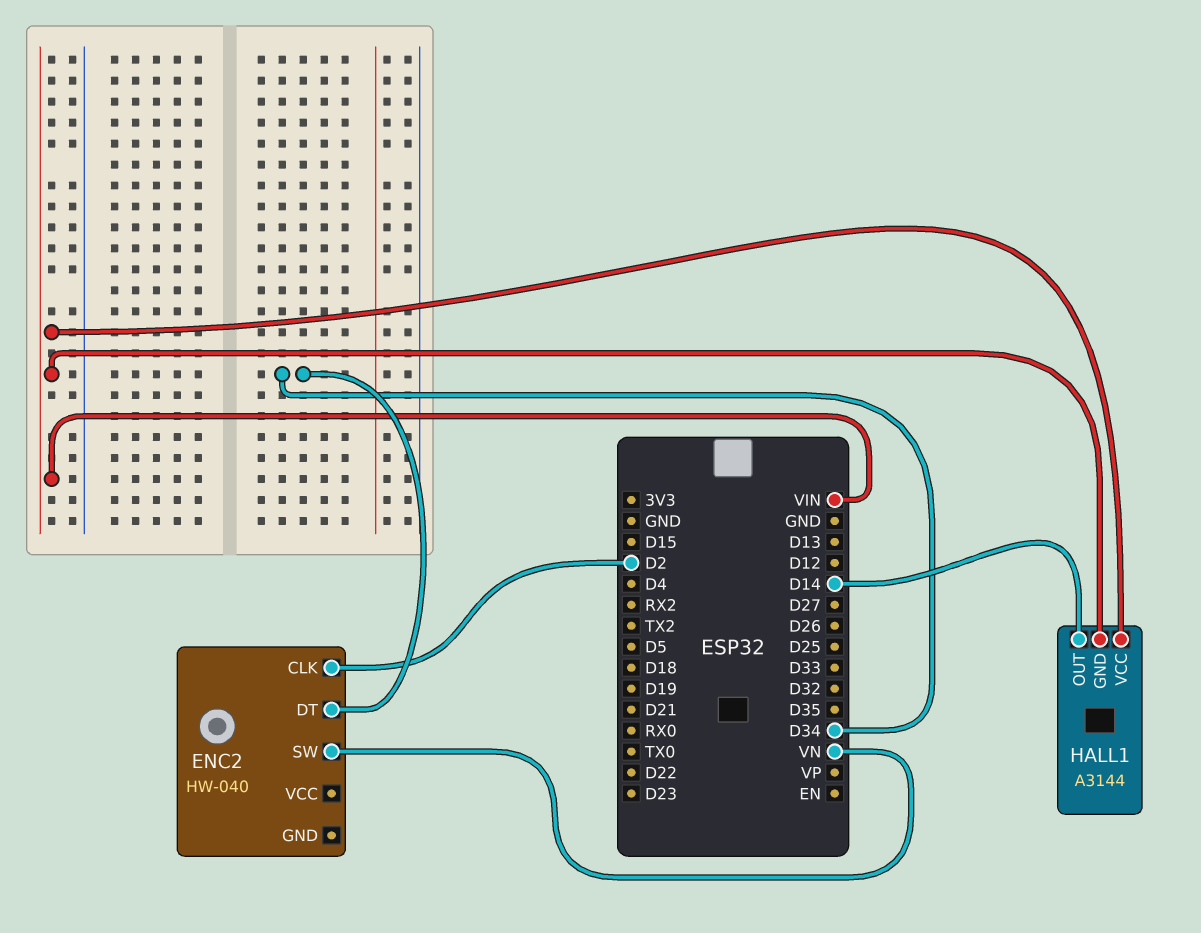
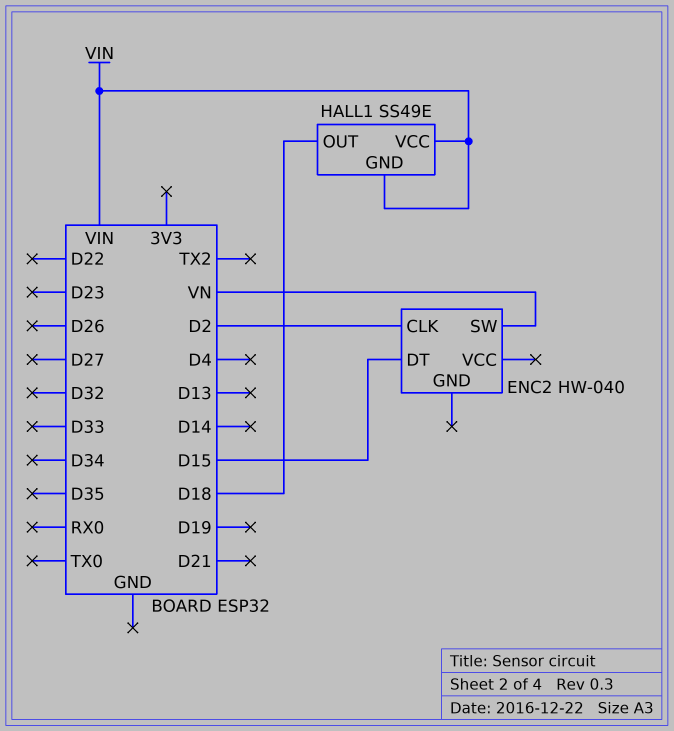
ENC2 pin DT: D34 -> D15
HALL1: A3144 -> SS49E
HALL1 pin OUT: D14 -> D18

